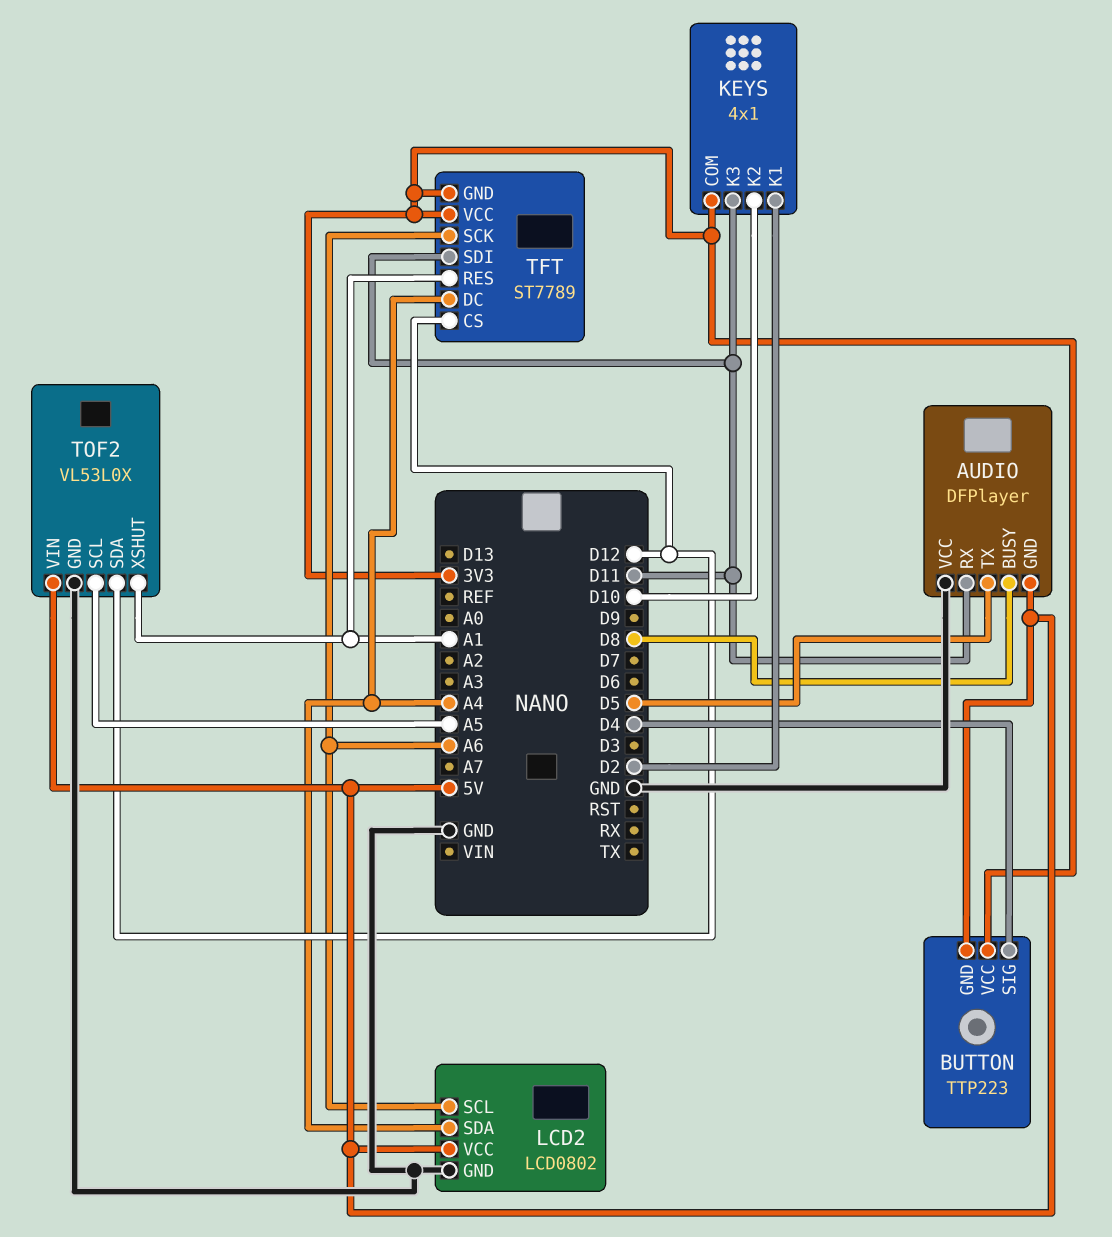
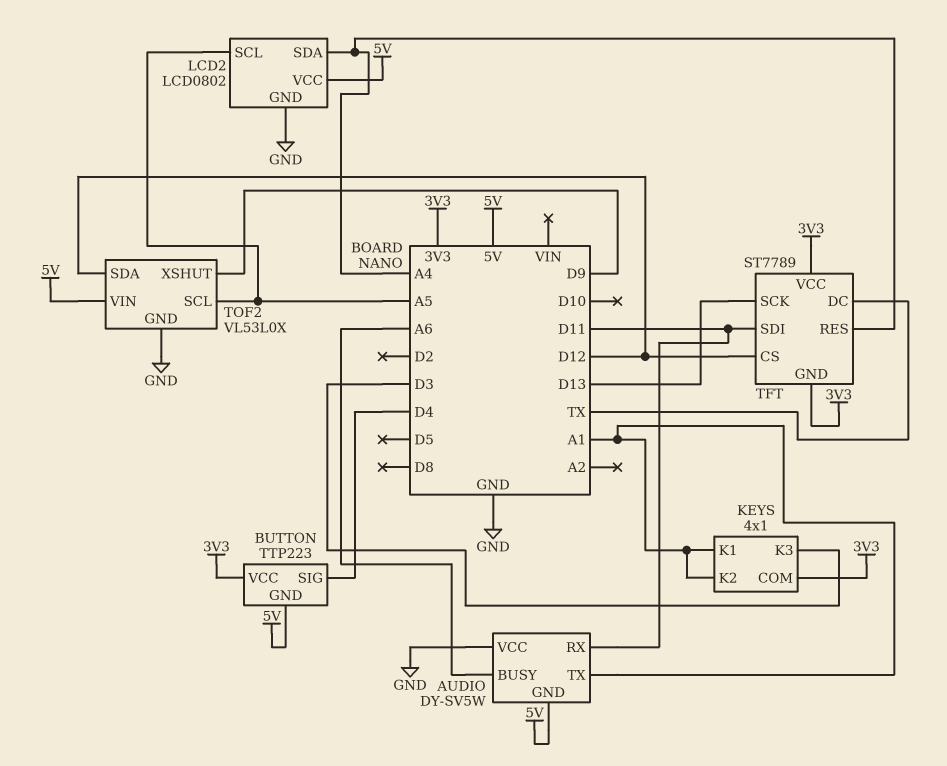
AUDIO: DFPlayer -> DY-SV5W
AUDIO pin BUSY: D8 -> A6
AUDIO pin TX: D5 -> A1
KEYS pin K1: D2 -> A1
KEYS pin K2: D10 -> A1
KEYS pin K3: D11 -> D3
LCD2 pin SCL: A6 -> A5
TFT pin DC: A4 -> TX
TFT pin RES: A1 -> A4
TFT pin SCK: A6 -> D13
TOF2 pin XSHUT: A1 -> D9

